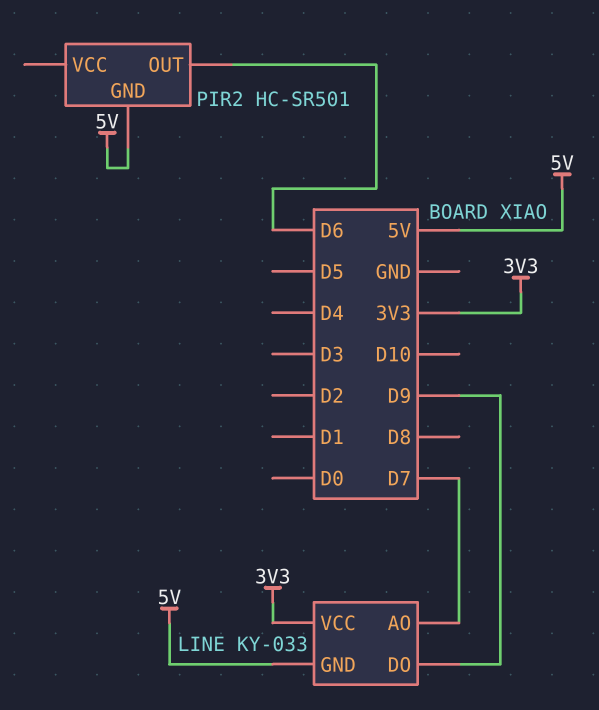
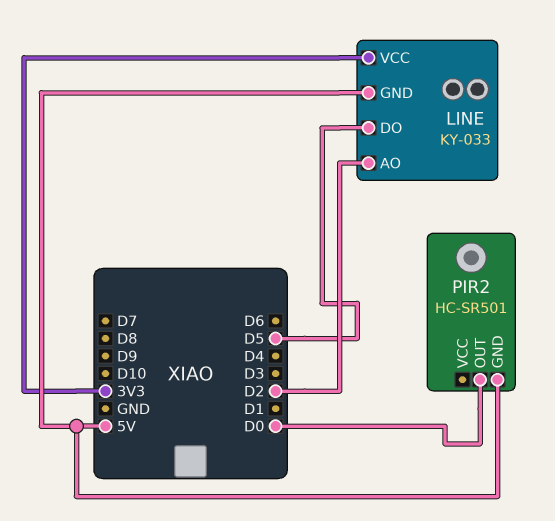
LINE pin AO: D7 -> D2
LINE pin DO: D9 -> D5
PIR2 pin OUT: D6 -> D0

